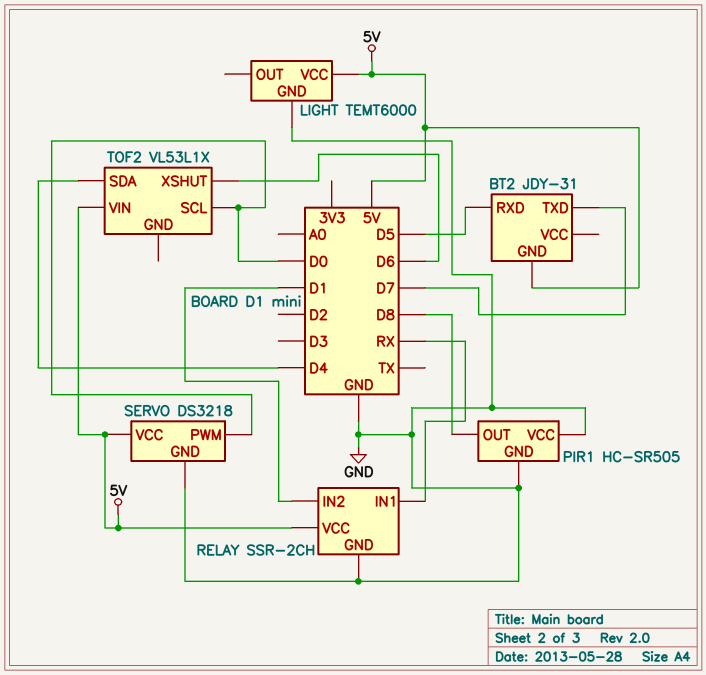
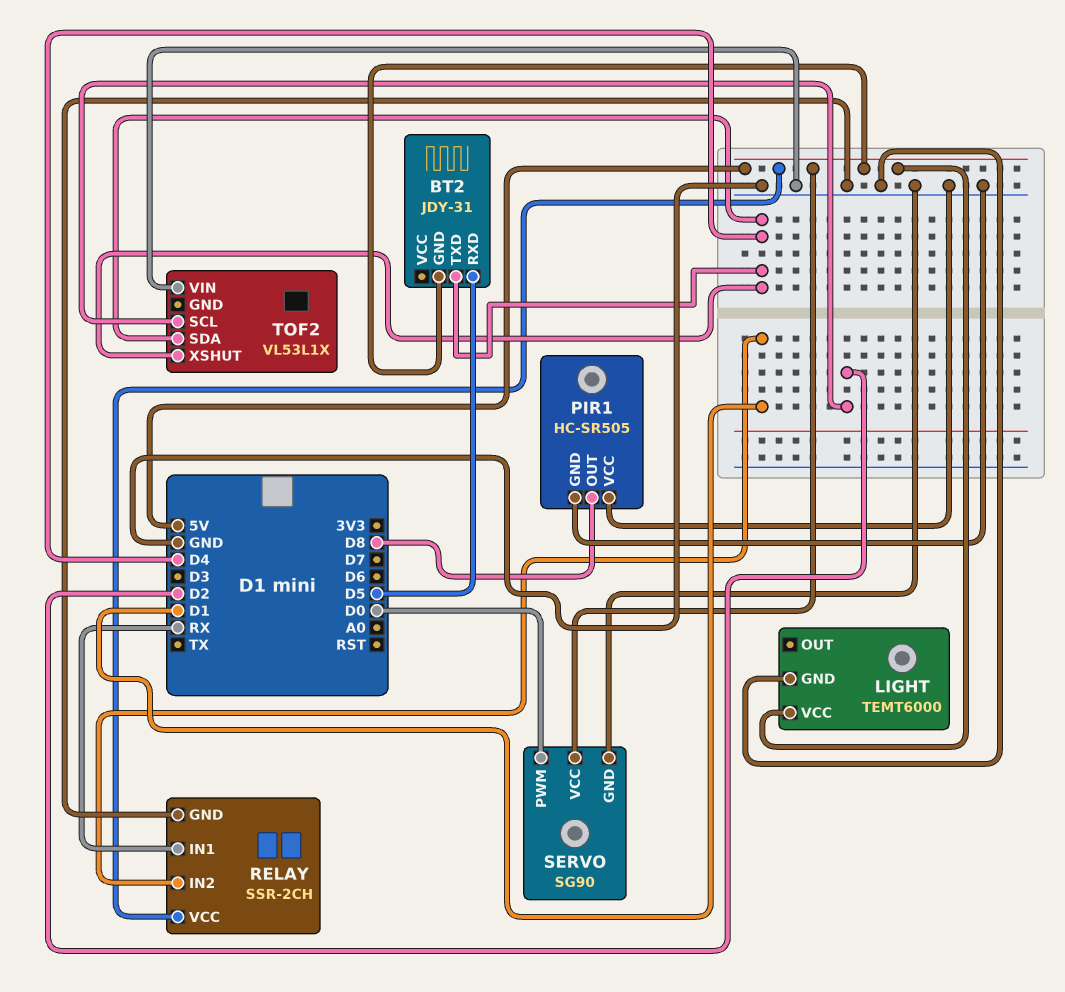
BT2 pin TXD: D7 -> D4
SERVO: DS3218 -> SG90
TOF2 pin SCL: D0 -> D2
TOF2 pin VIN: 5V -> GND
TOF2 pin XSHUT: D6 -> D4

